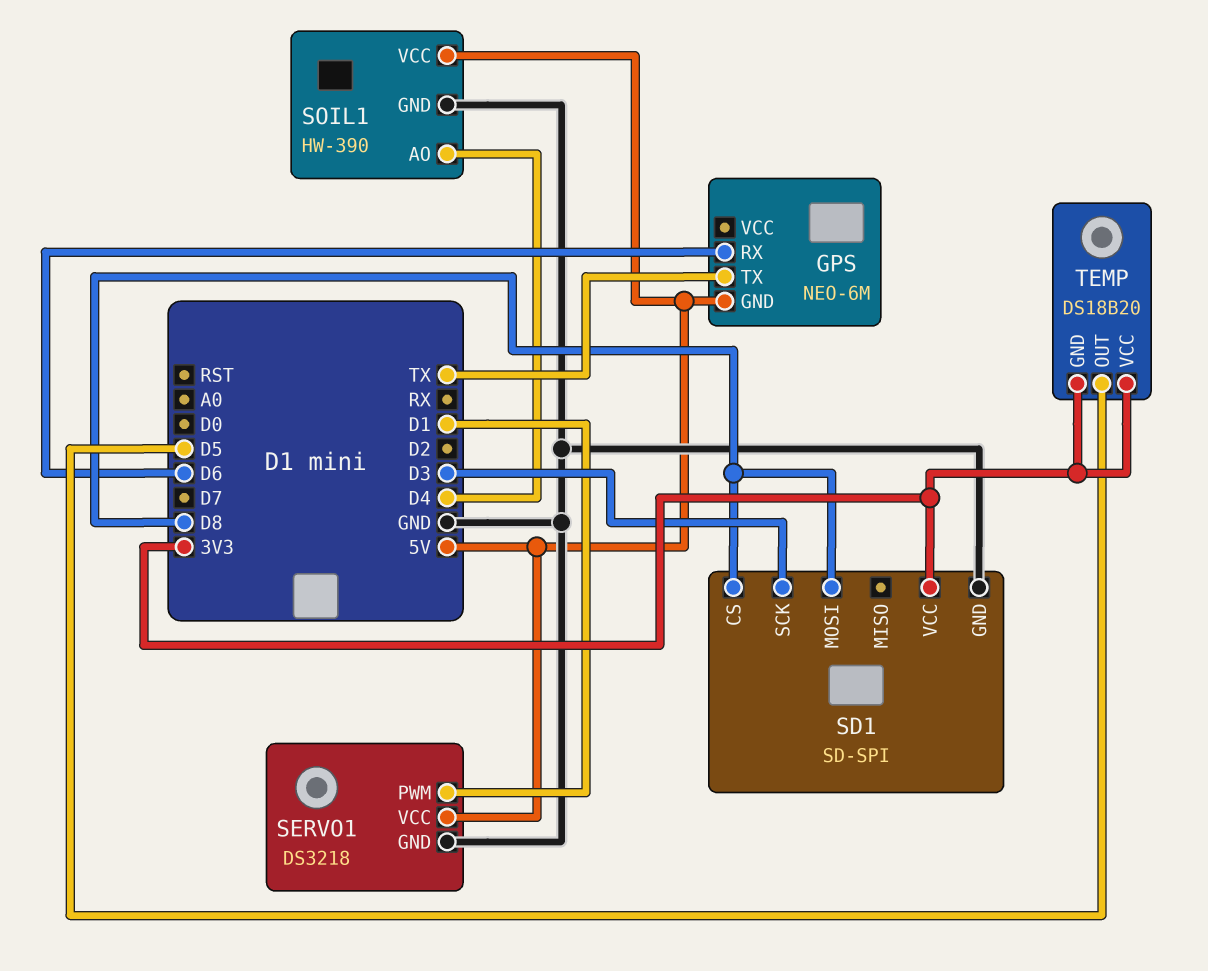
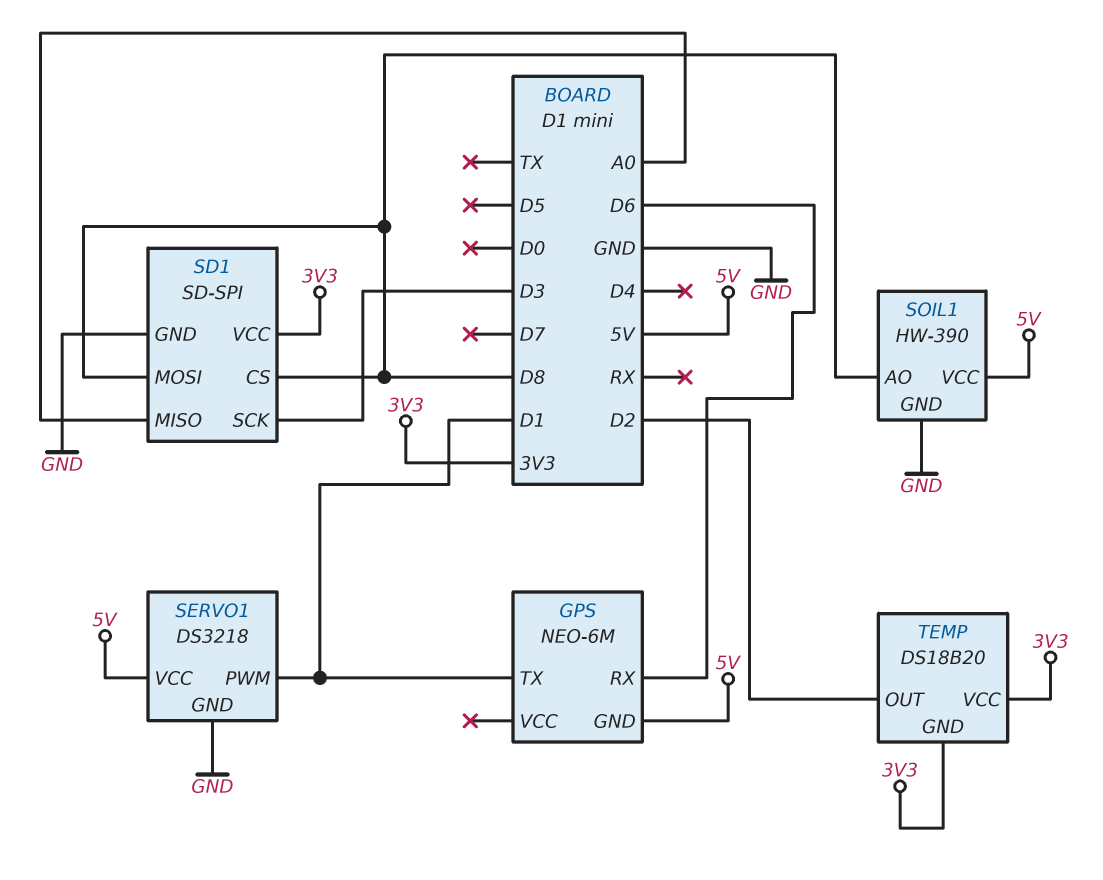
GPS pin TX: TX -> D1
SD1 pin MISO: none -> A0
SOIL1 pin AO: D4 -> D8
TEMP pin OUT: D5 -> D2

